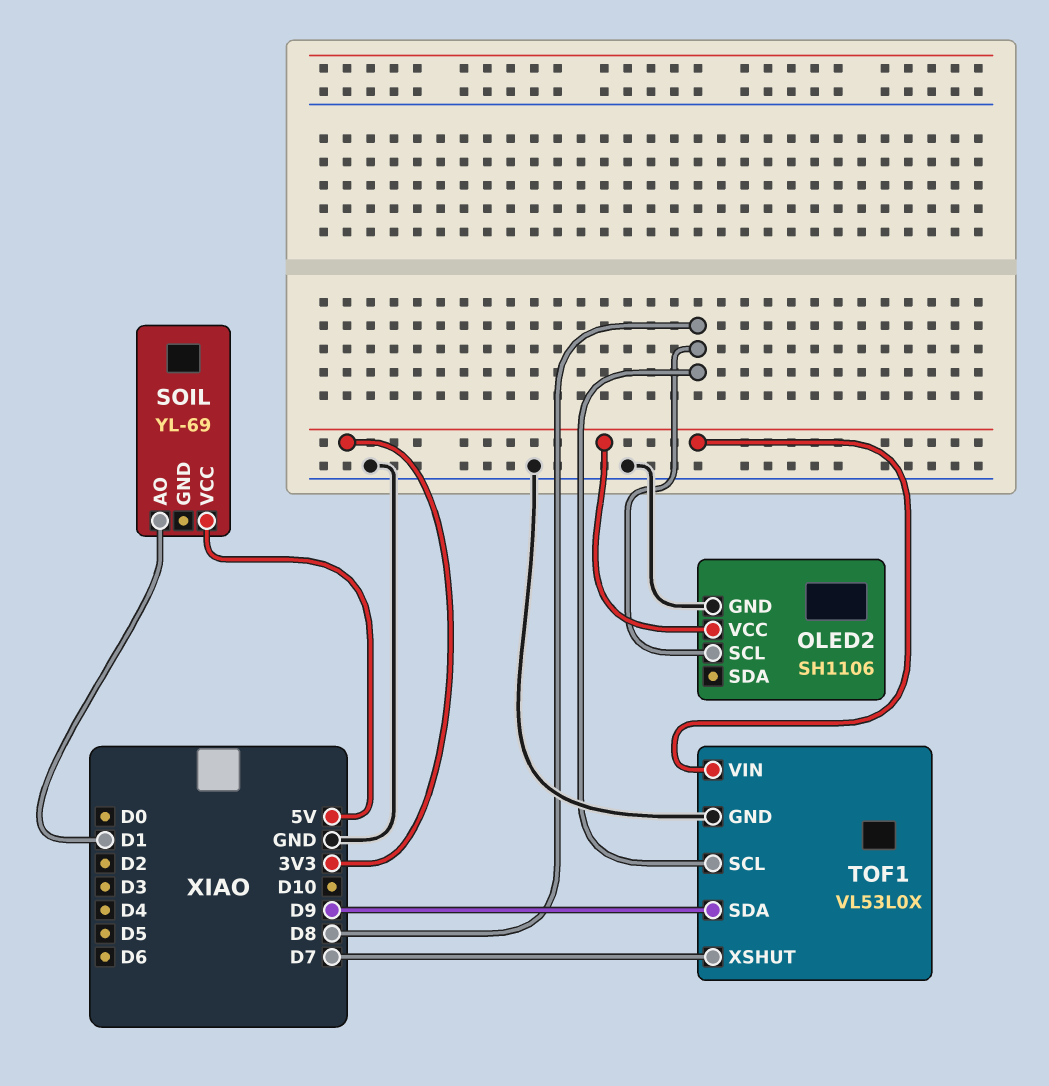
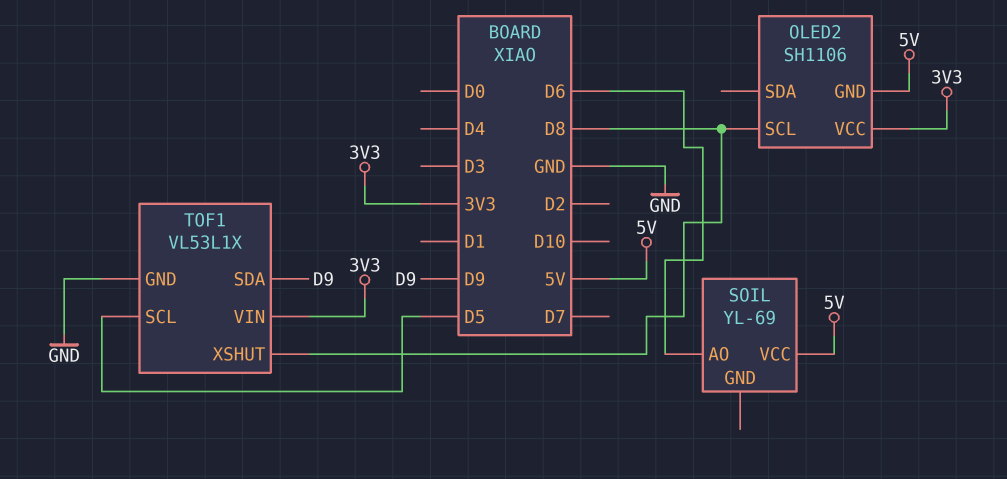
OLED2 pin GND: GND -> 5V
SOIL pin AO: D1 -> D6
TOF1: VL53L0X -> VL53L1X
TOF1 pin SCL: D8 -> D5
TOF1 pin XSHUT: D7 -> D8

